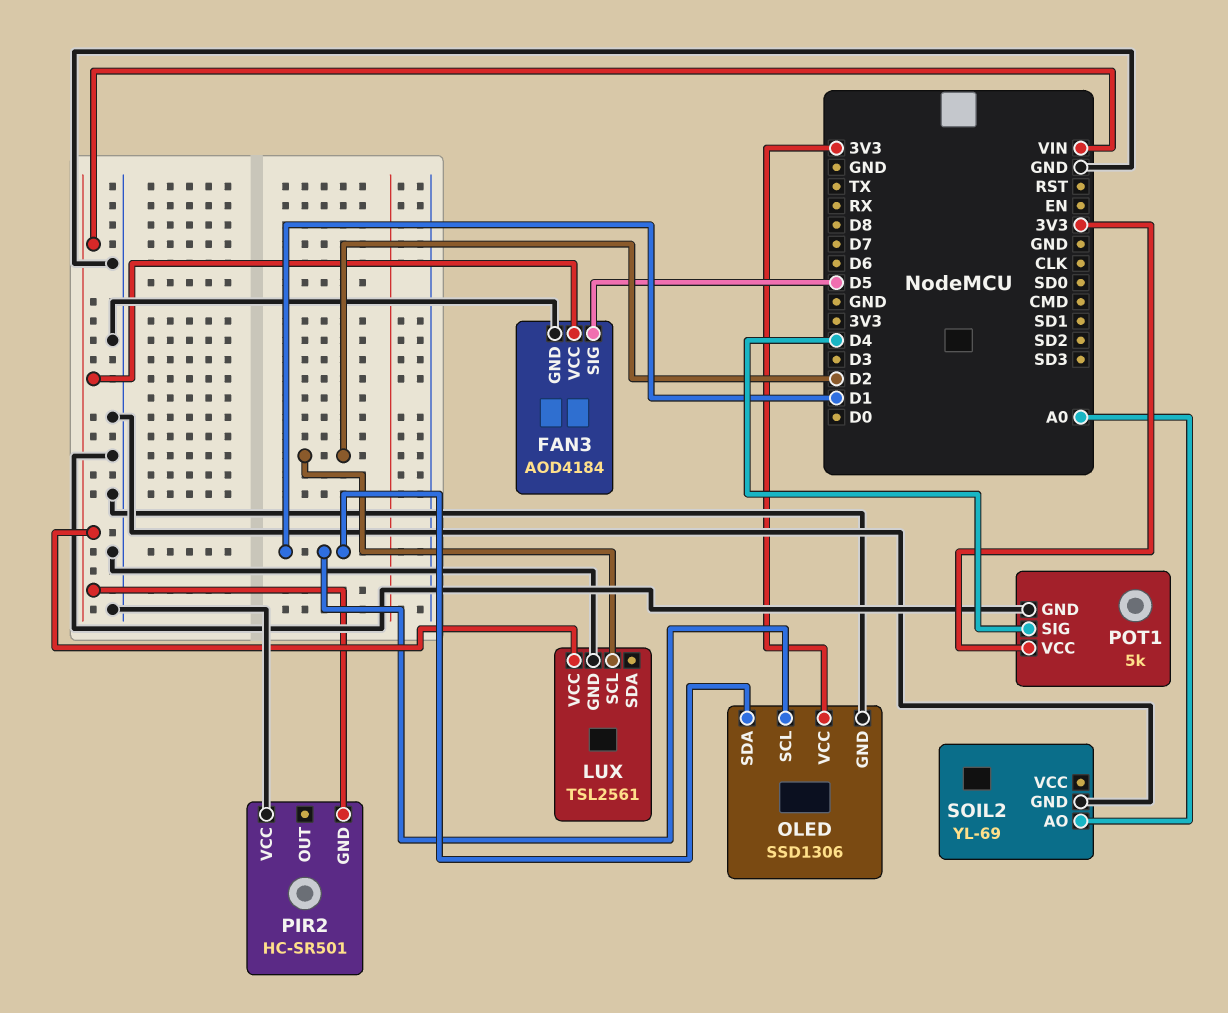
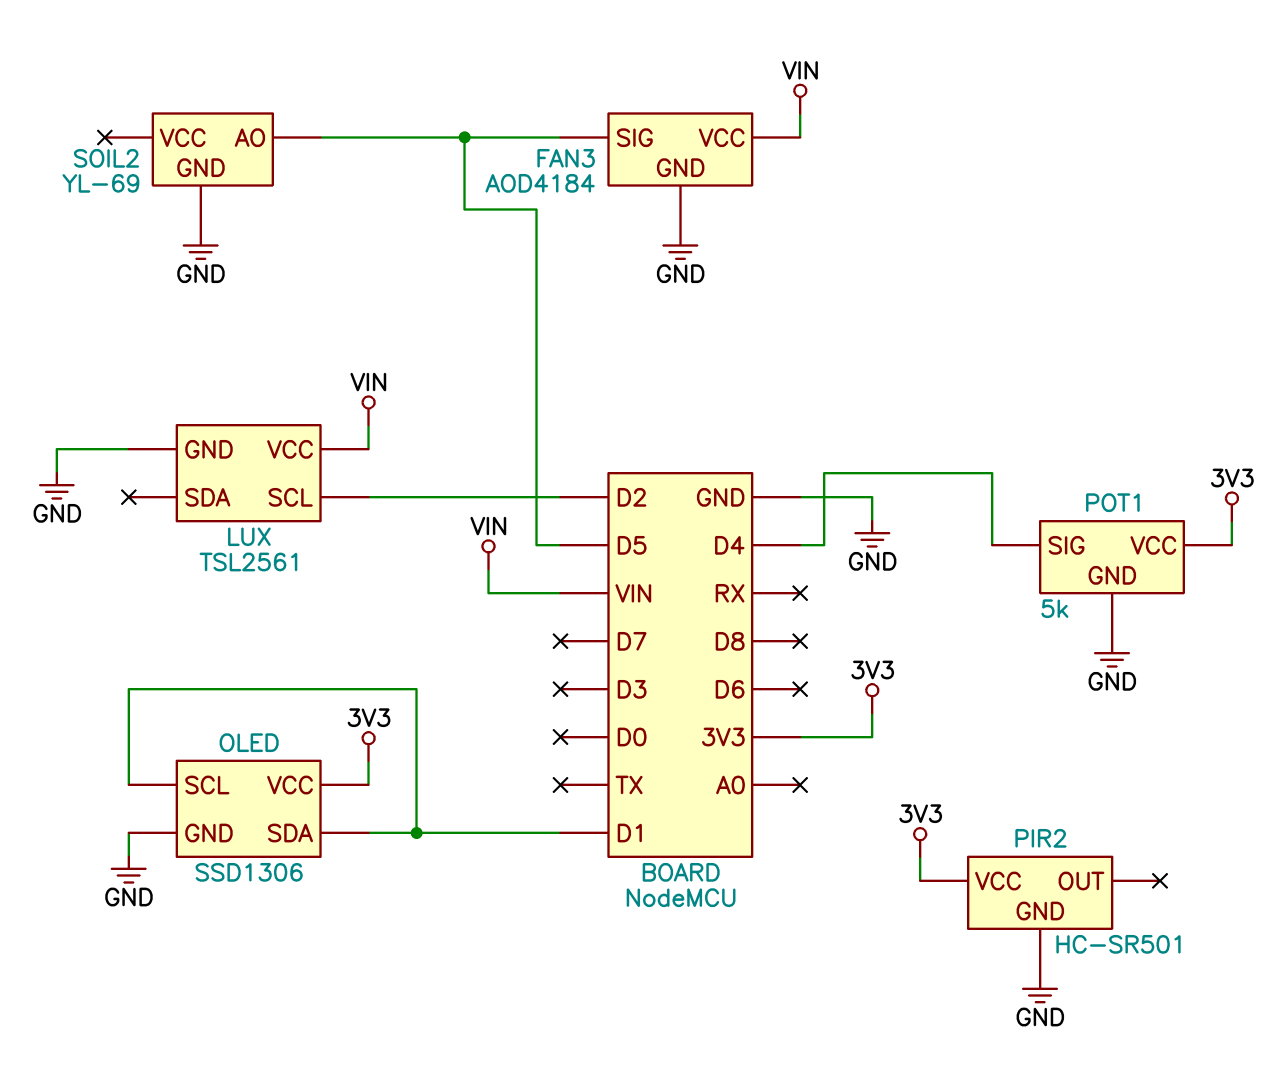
PIR2 pin GND: VIN -> GND
PIR2 pin VCC: GND -> 3V3
SOIL2 pin AO: A0 -> D5

